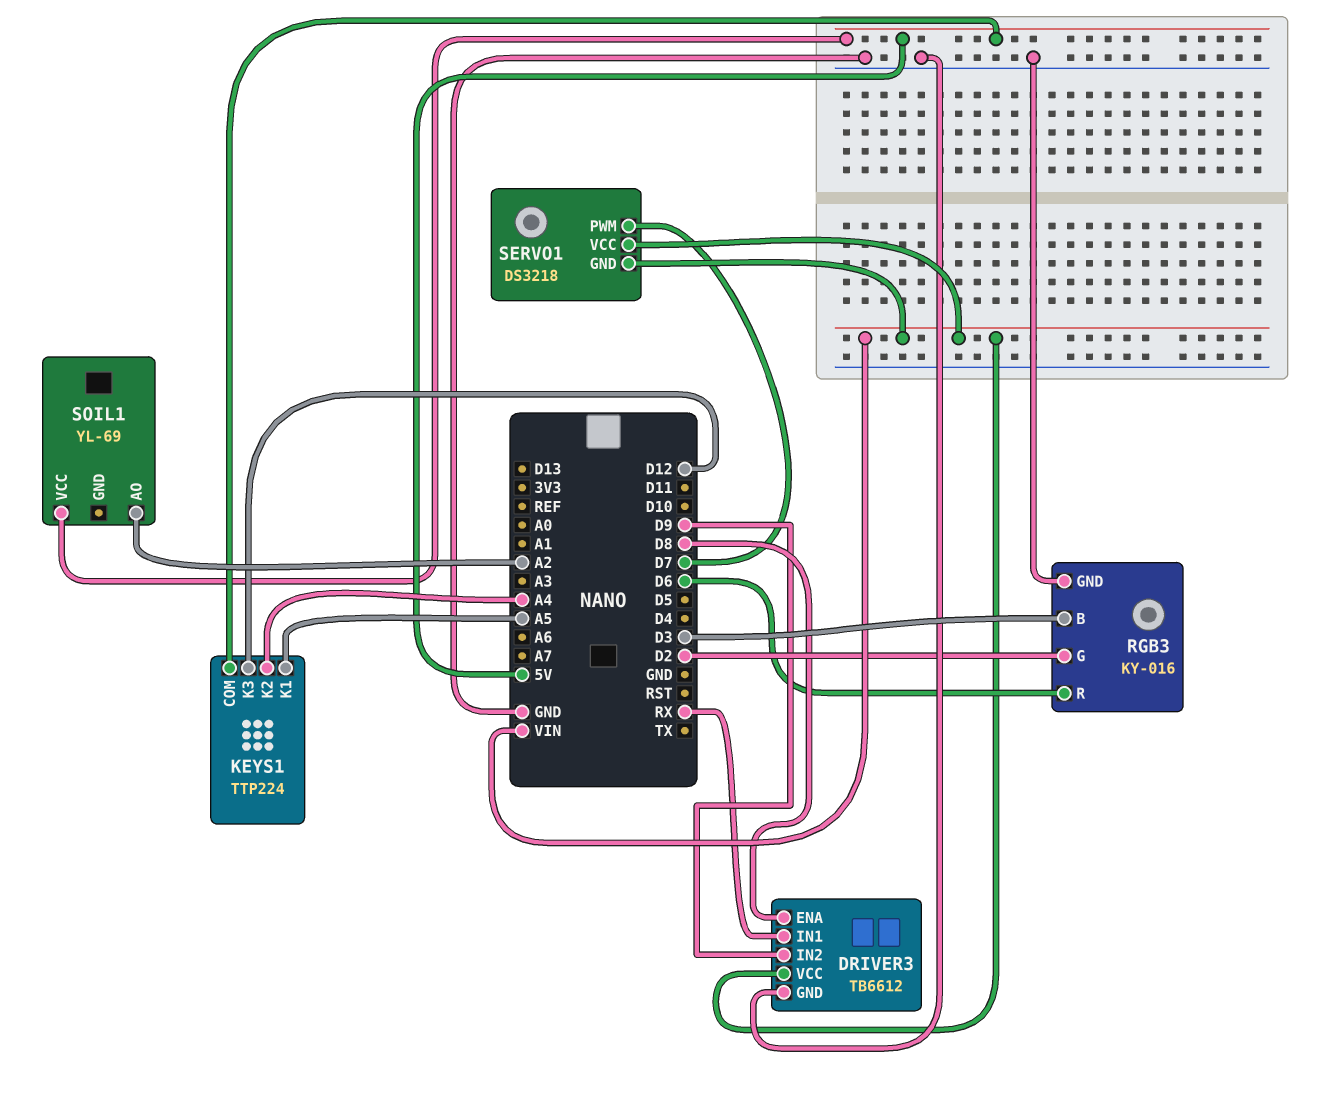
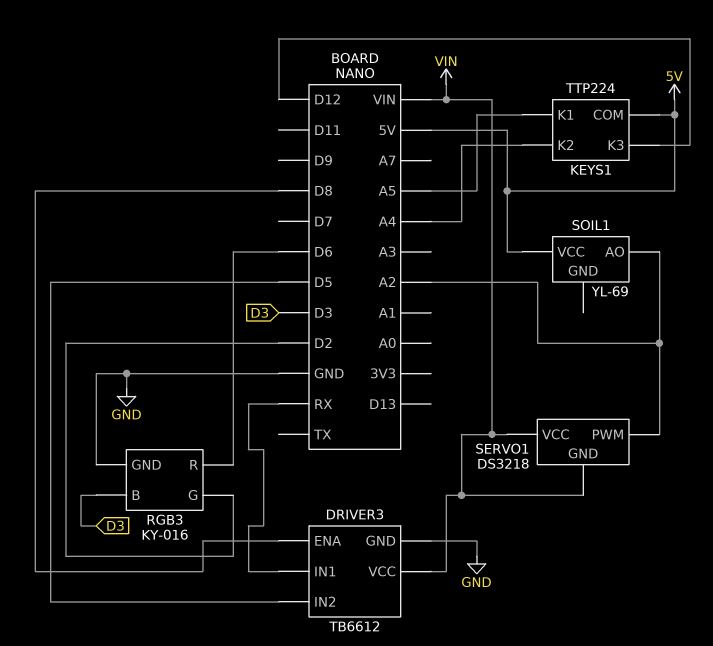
DRIVER3 pin IN2: D9 -> D5
SERVO1 pin PWM: D7 -> A2

